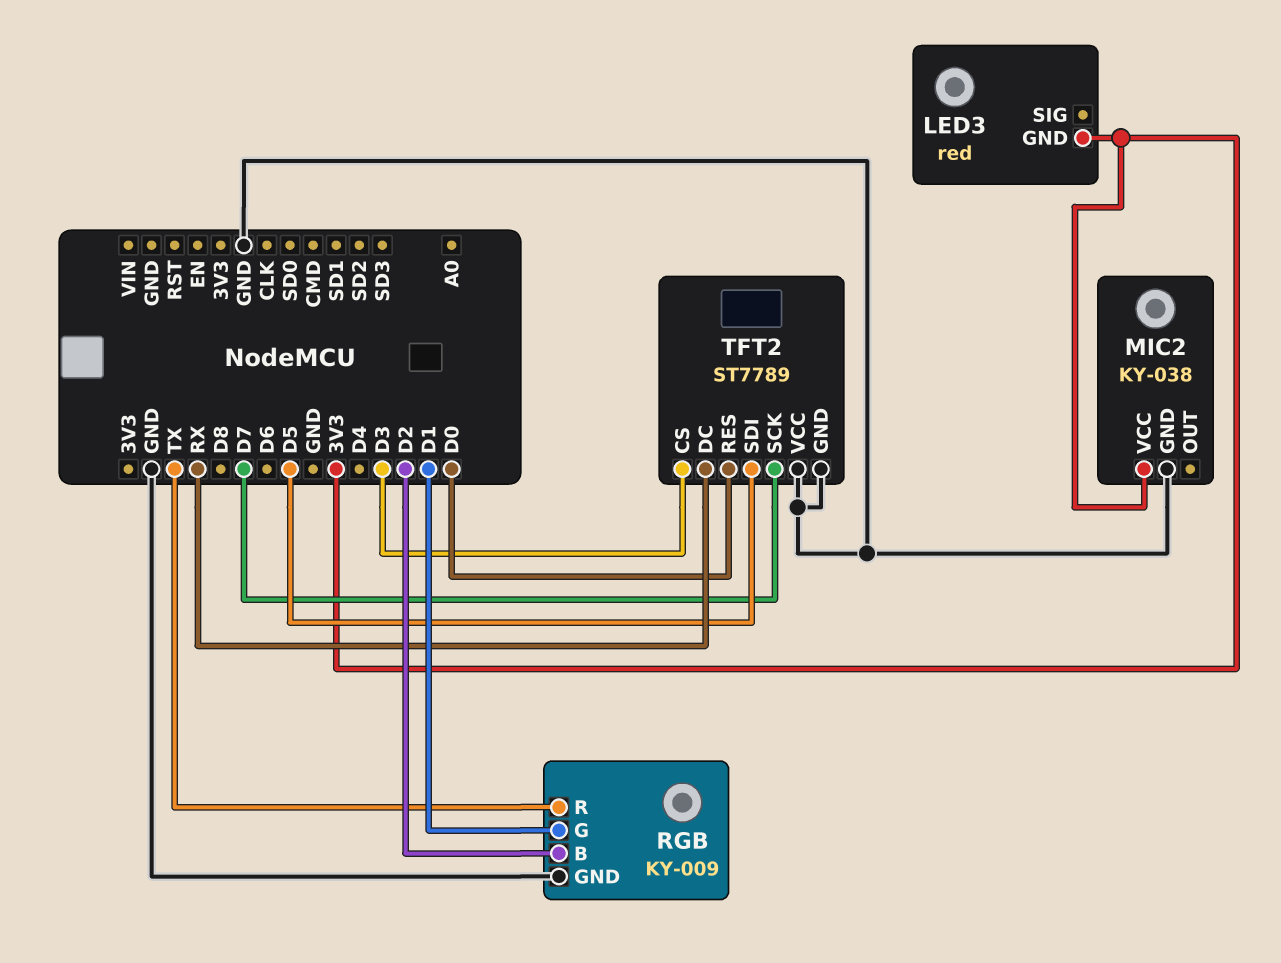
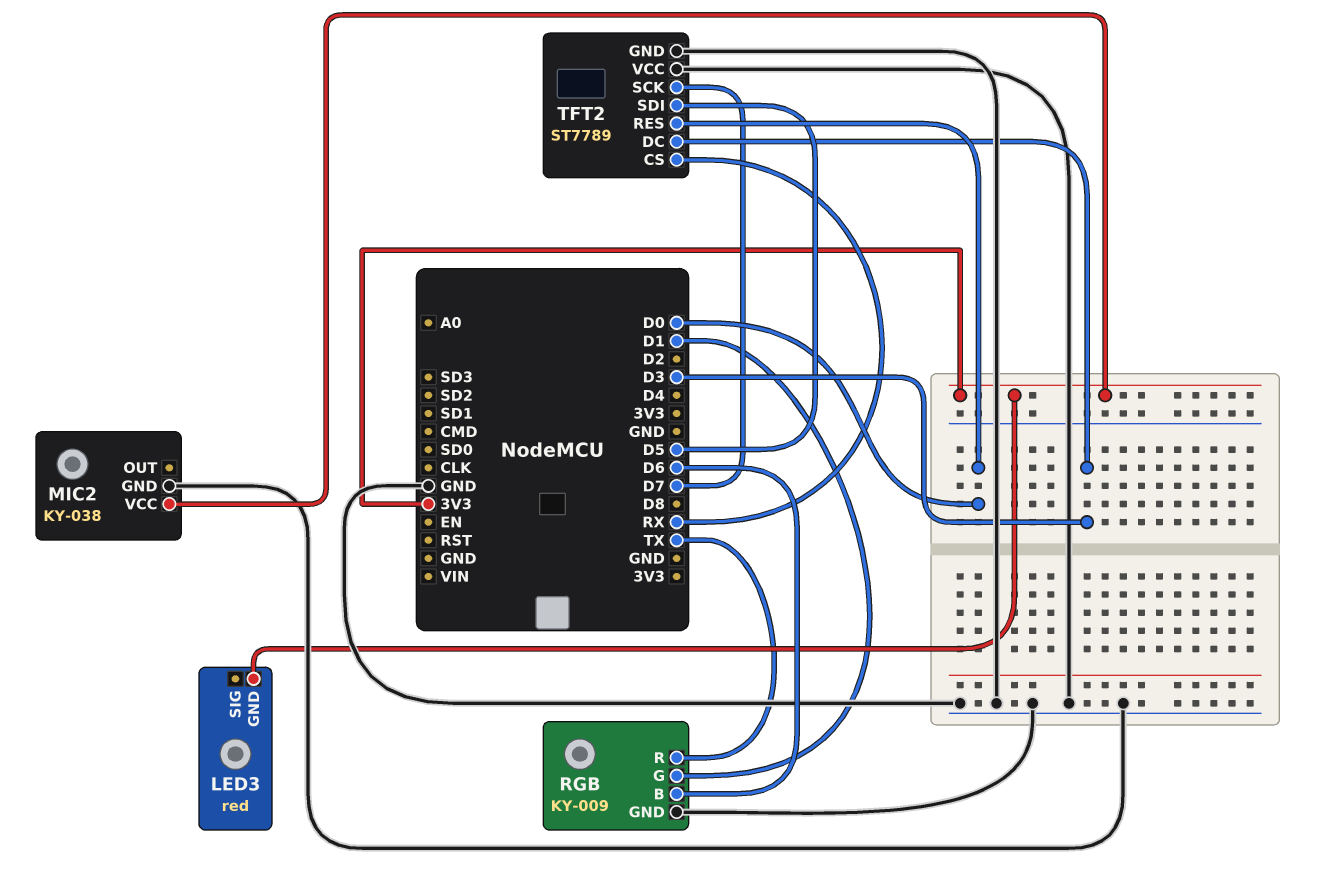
RGB pin B: D2 -> D6
TFT2 pin CS: D3 -> RX
TFT2 pin DC: RX -> D3

